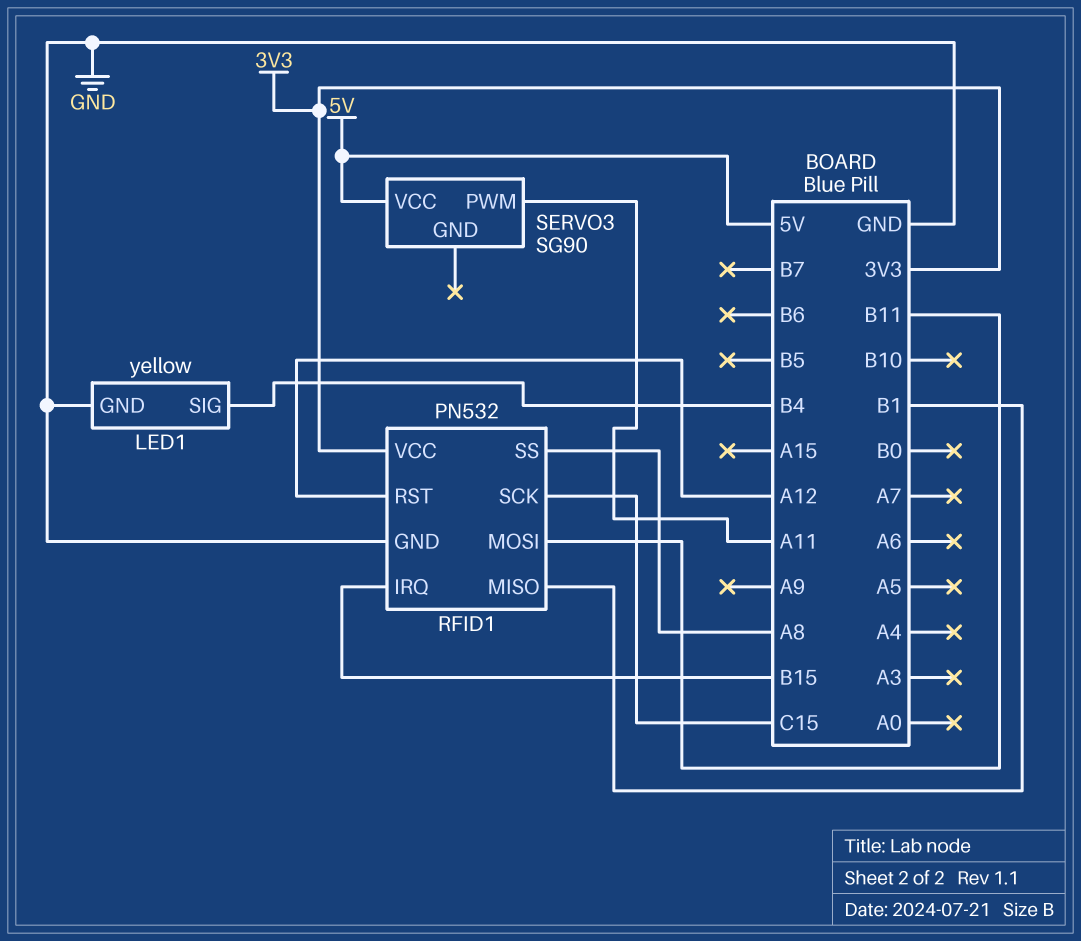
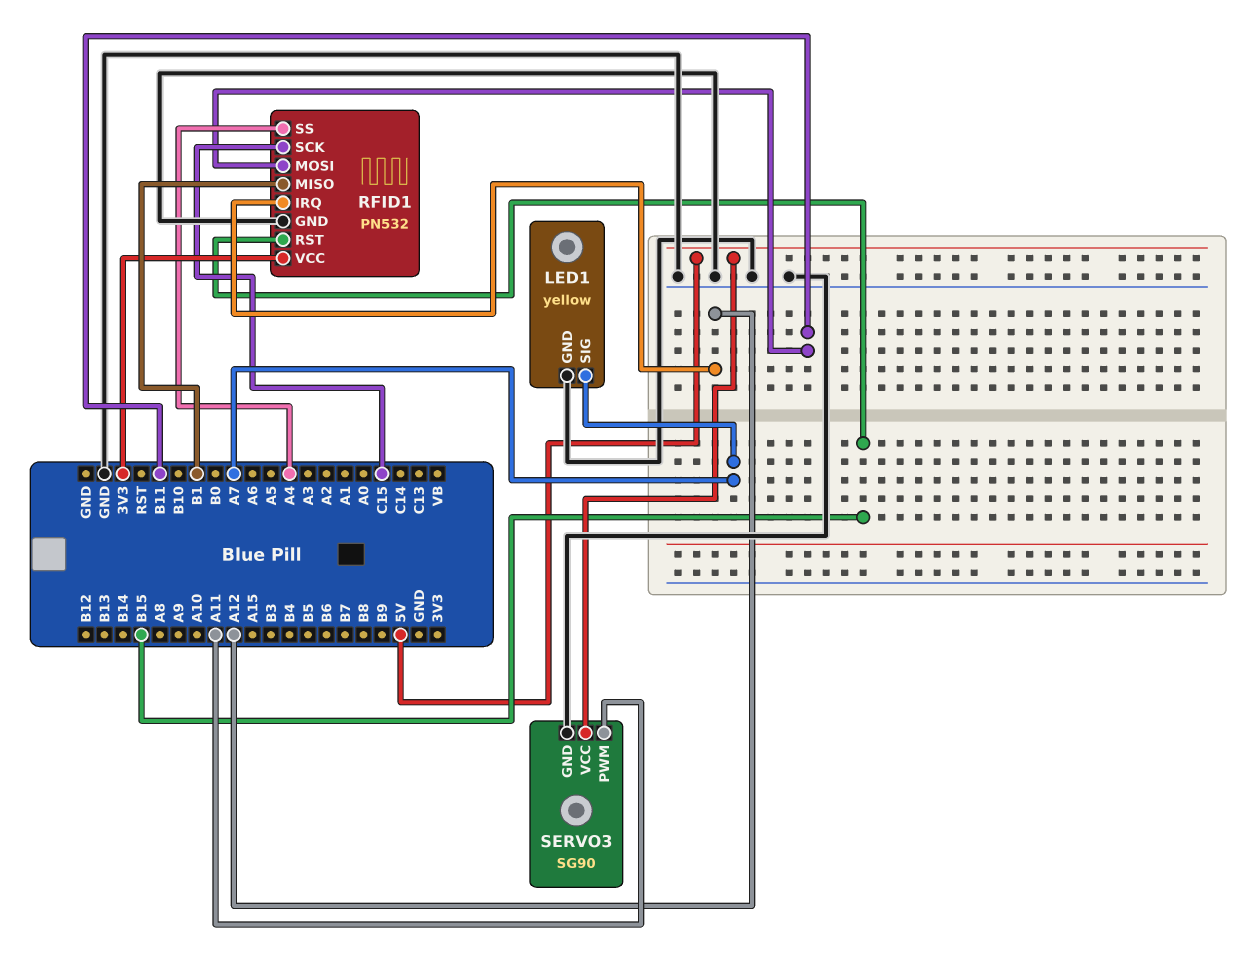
LED1 pin SIG: B4 -> A7
RFID1 pin IRQ: B15 -> A12
RFID1 pin RST: A12 -> B15
RFID1 pin SS: A8 -> A4
SERVO3 pin GND: none -> GND

